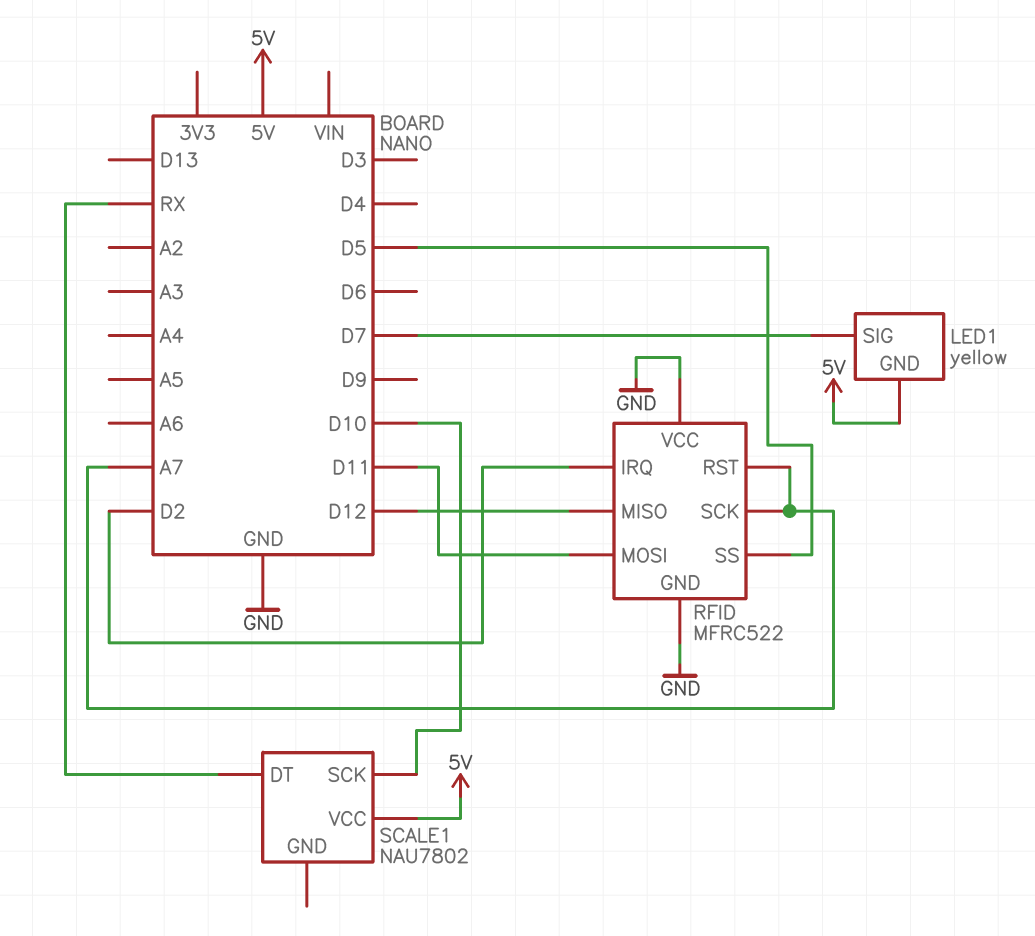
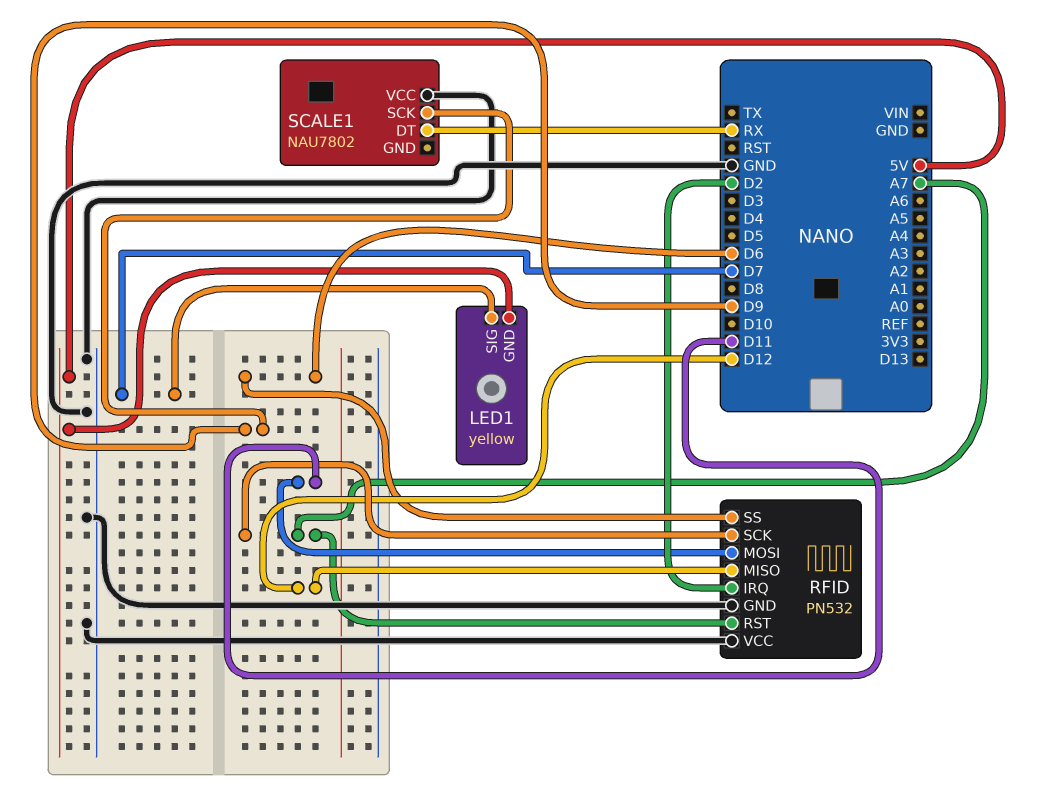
RFID: MFRC522 -> PN532
RFID pin SS: D5 -> D6
SCALE1 pin SCK: D10 -> D9
SCALE1 pin VCC: 5V -> GND

